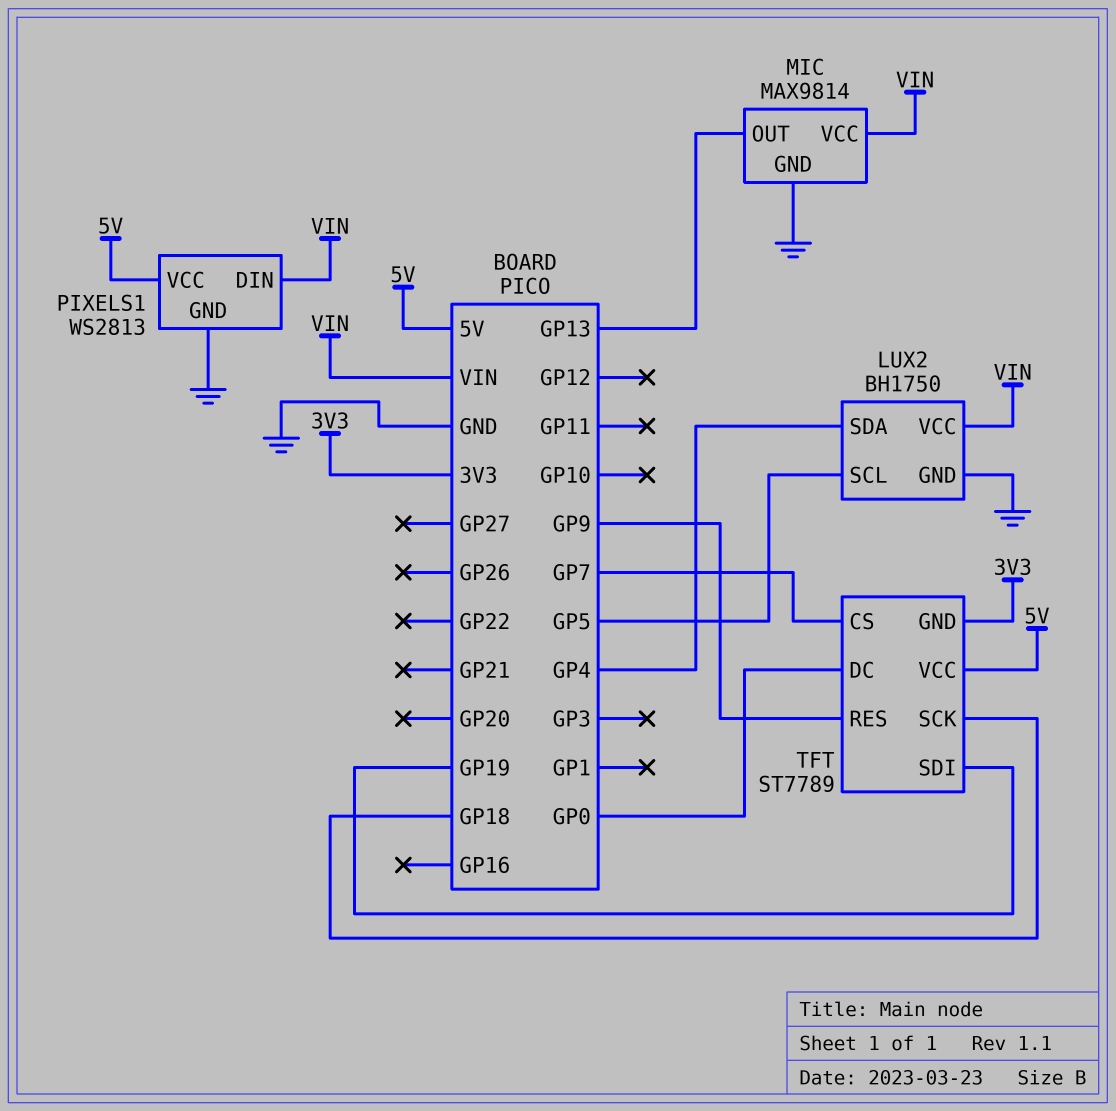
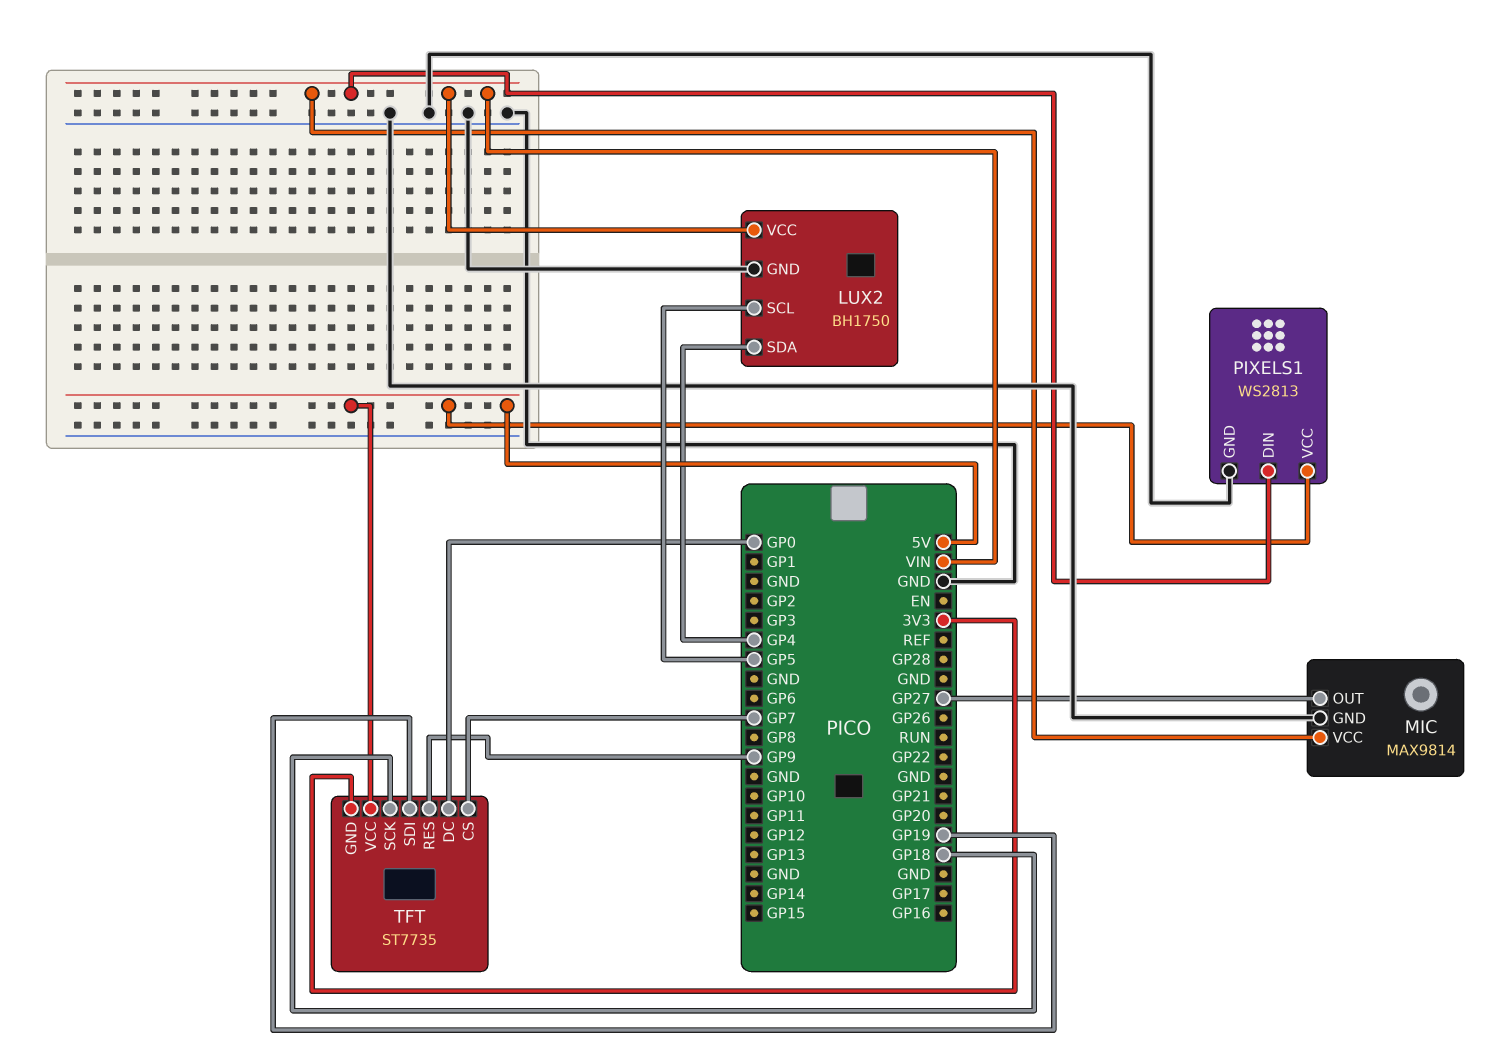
MIC pin OUT: GP13 -> GP27
TFT: ST7789 -> ST7735

